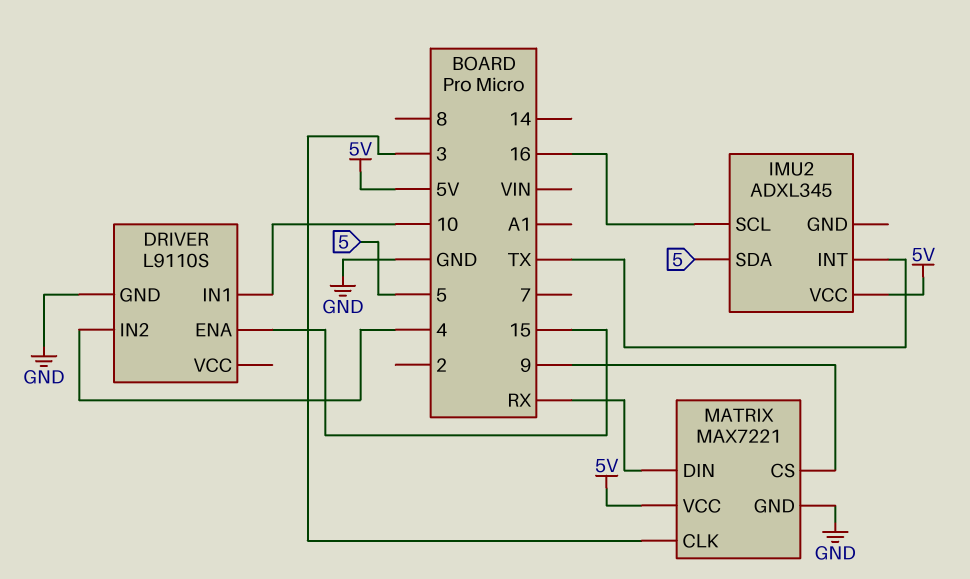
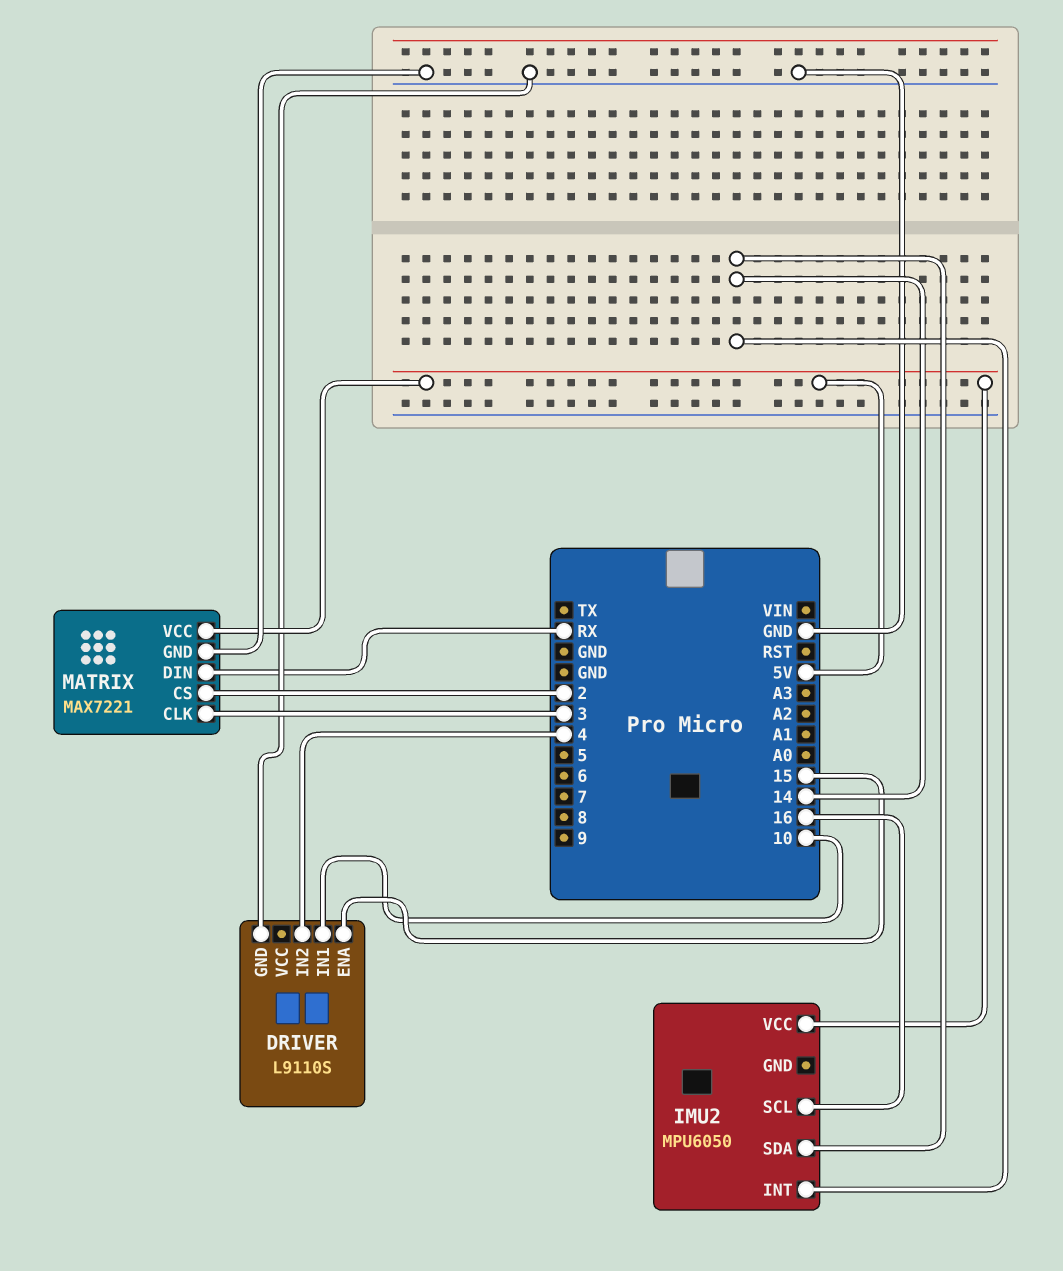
IMU2: ADXL345 -> MPU6050
IMU2 pin INT: TX -> 14
IMU2 pin SDA: 5 -> 14
MATRIX pin CS: 9 -> 2

